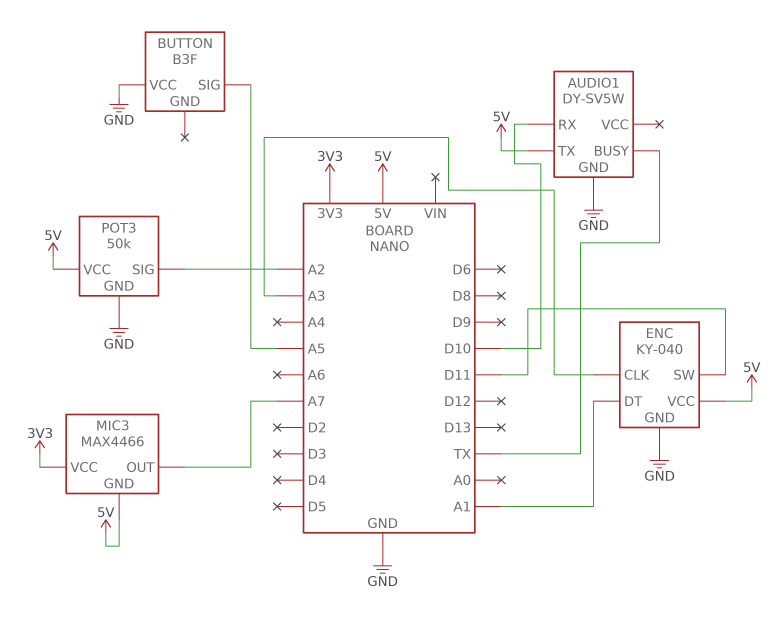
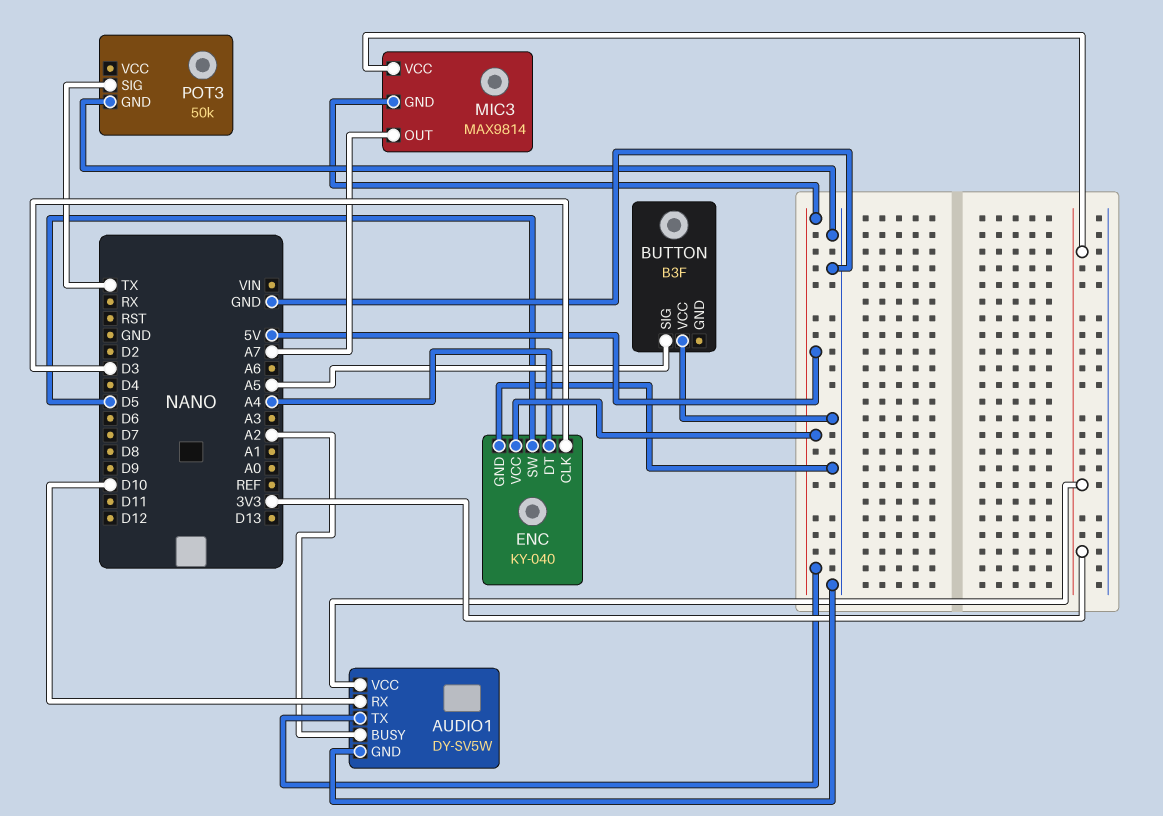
AUDIO1 pin BUSY: TX -> A2
AUDIO1 pin VCC: none -> 3V3
ENC pin CLK: A3 -> D3
ENC pin DT: A1 -> A4
ENC pin SW: D11 -> D5
MIC3: MAX4466 -> MAX9814
POT3 pin SIG: A2 -> TX
POT3 pin VCC: 5V -> none

